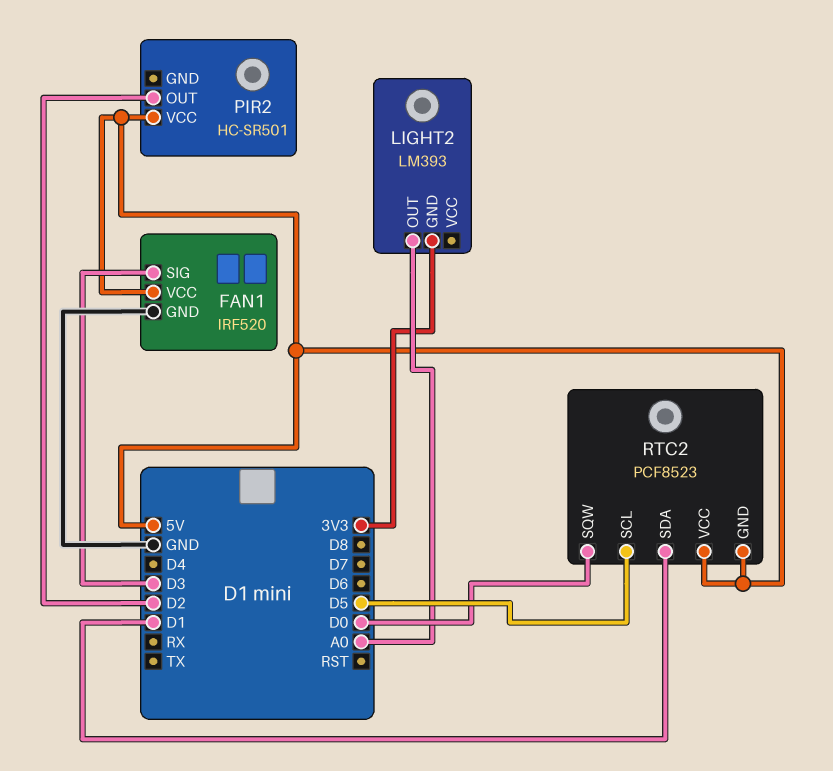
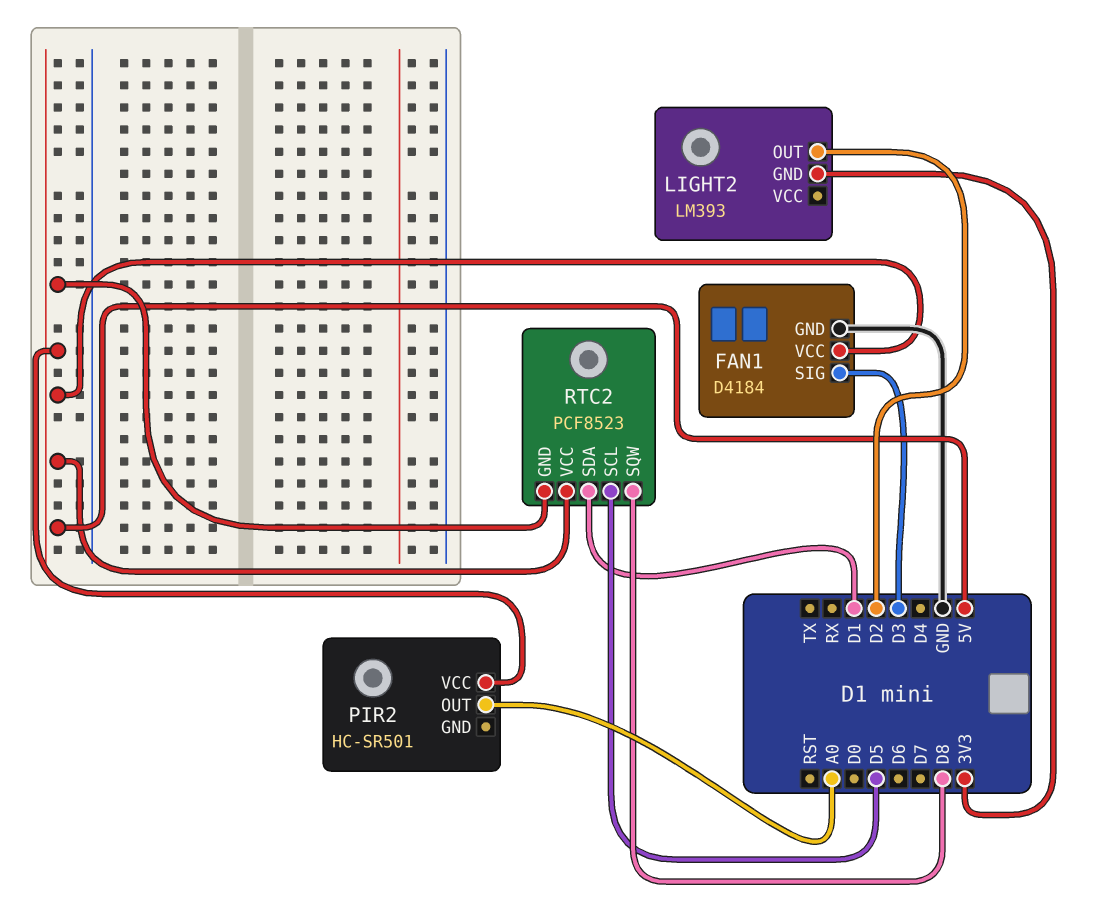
FAN1: IRF520 -> D4184
LIGHT2 pin OUT: A0 -> D2
PIR2 pin OUT: D2 -> A0
RTC2 pin SQW: D0 -> D8

